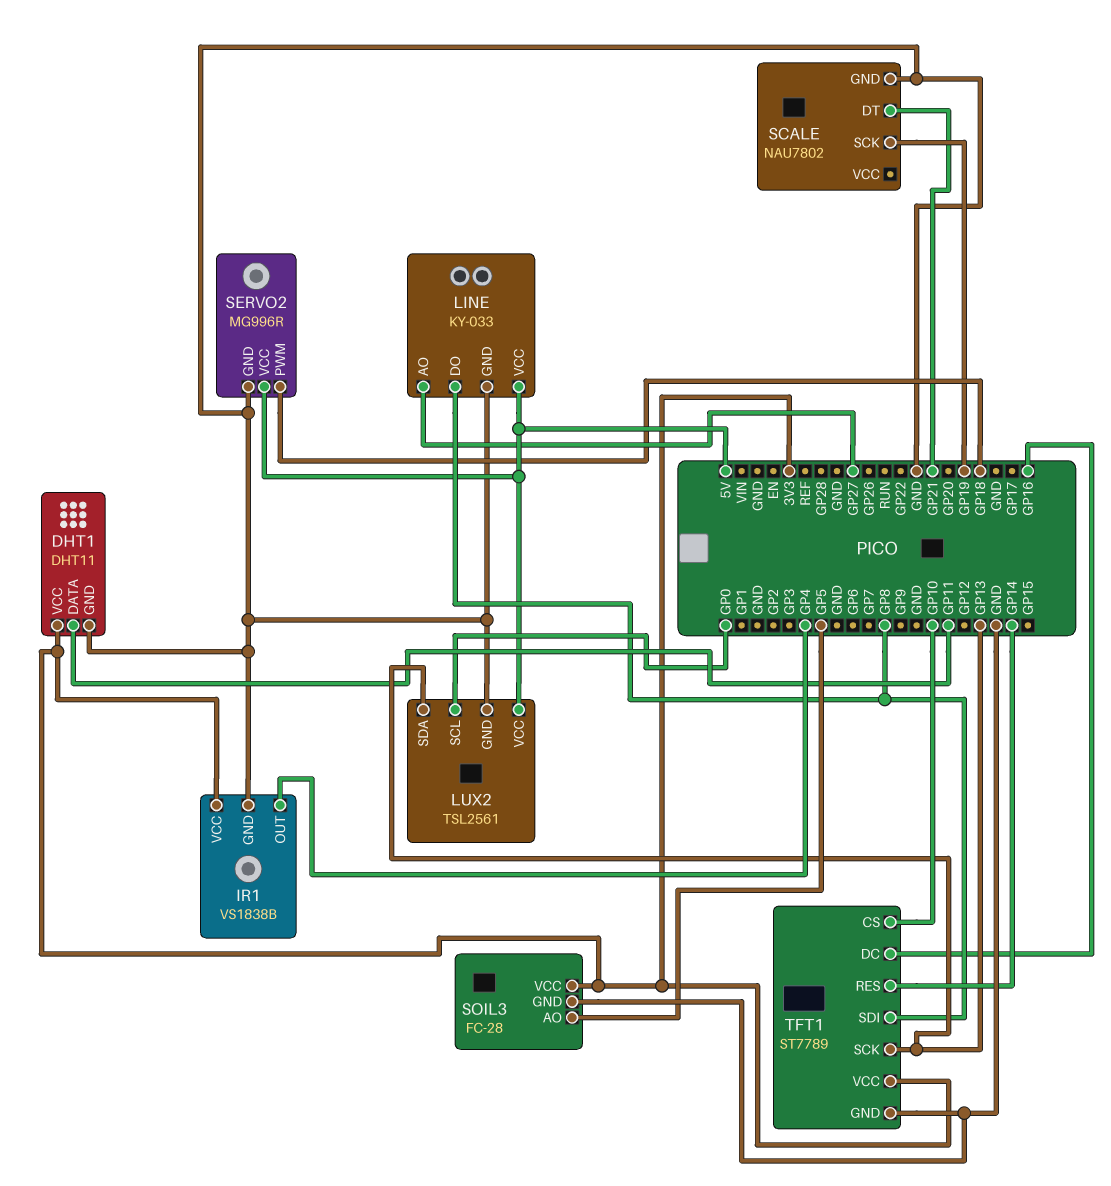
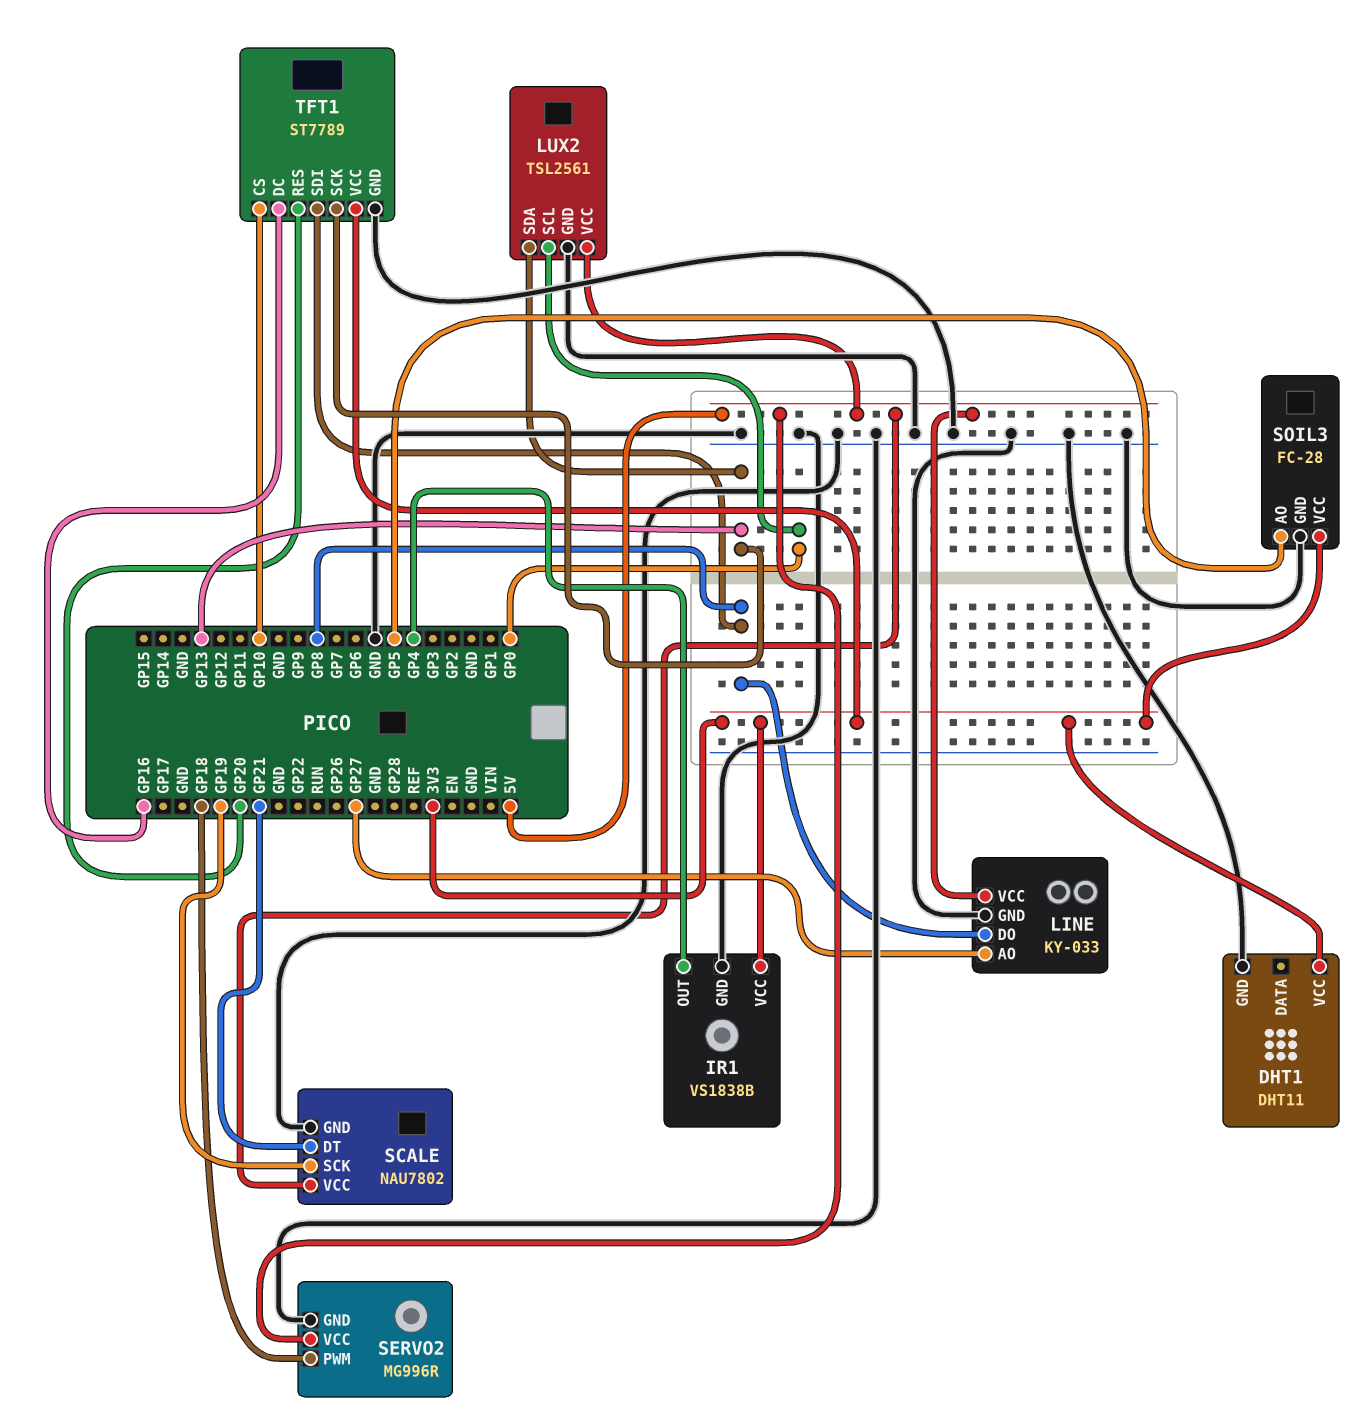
DHT1 pin DATA: GP11 -> none
SCALE pin VCC: none -> 5V
TFT1 pin RES: GP14 -> GP20

